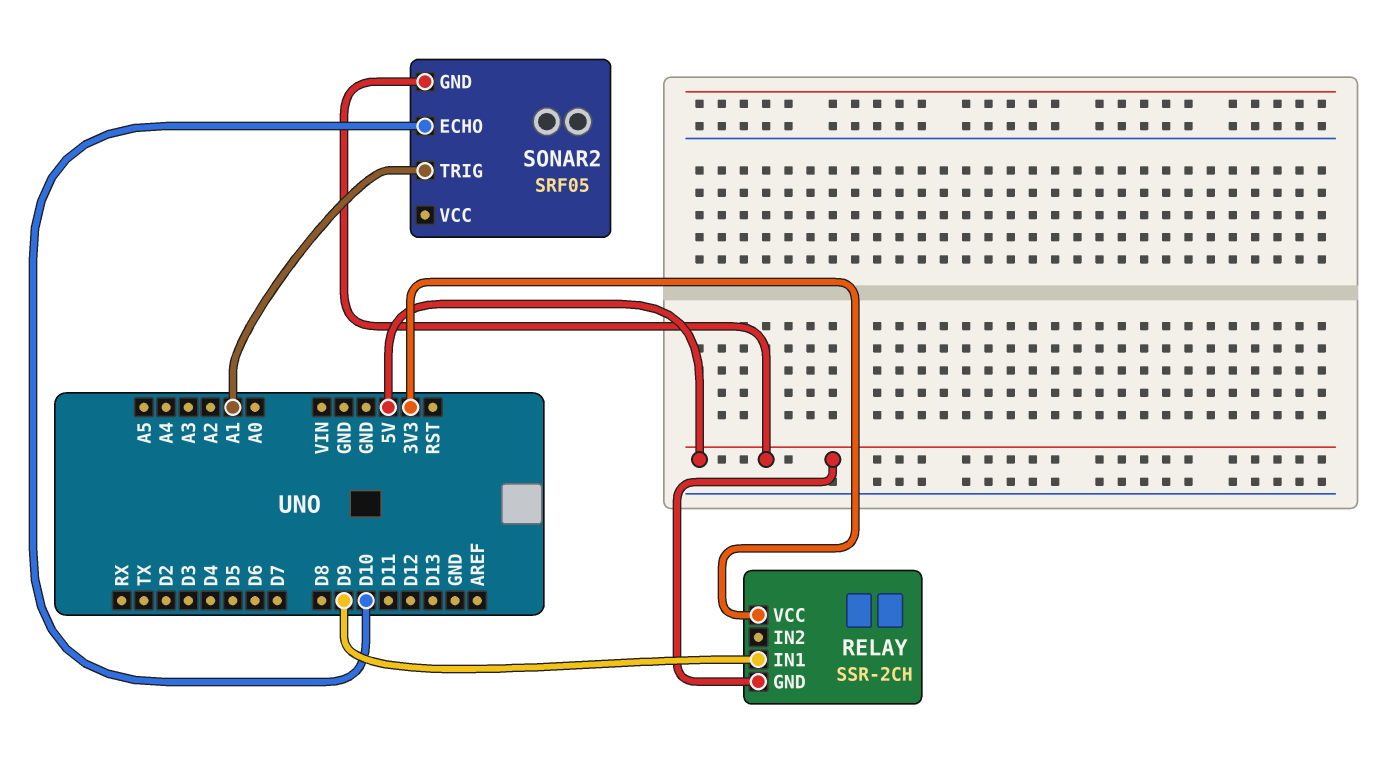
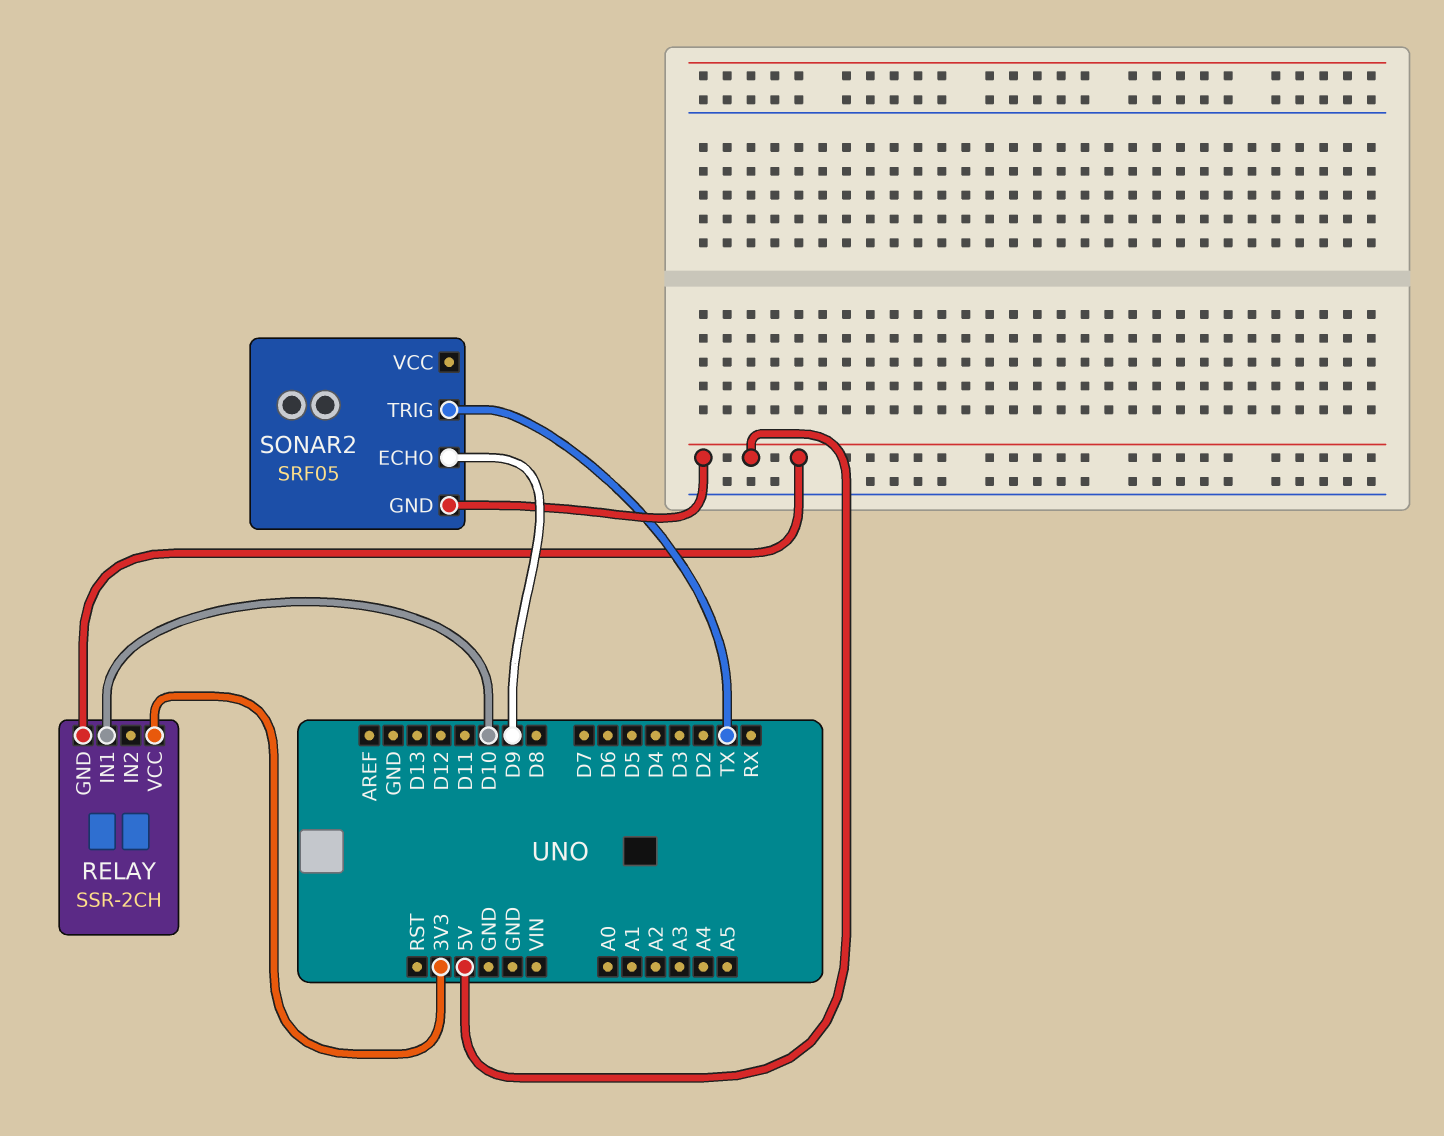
RELAY pin IN1: D9 -> D10
SONAR2 pin ECHO: D10 -> D9
SONAR2 pin TRIG: A1 -> TX

